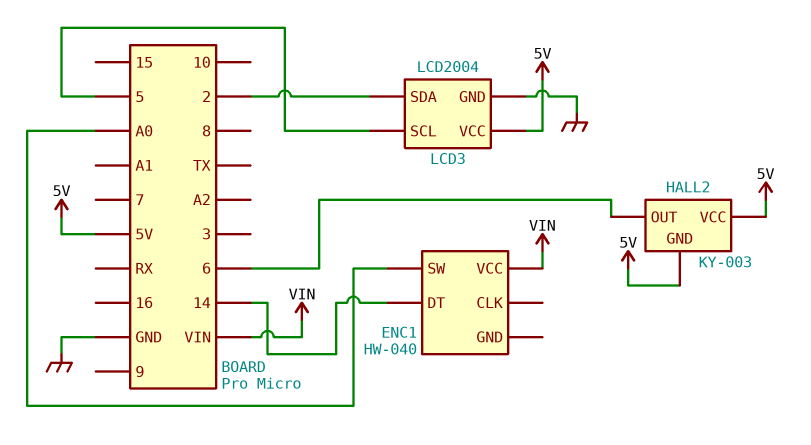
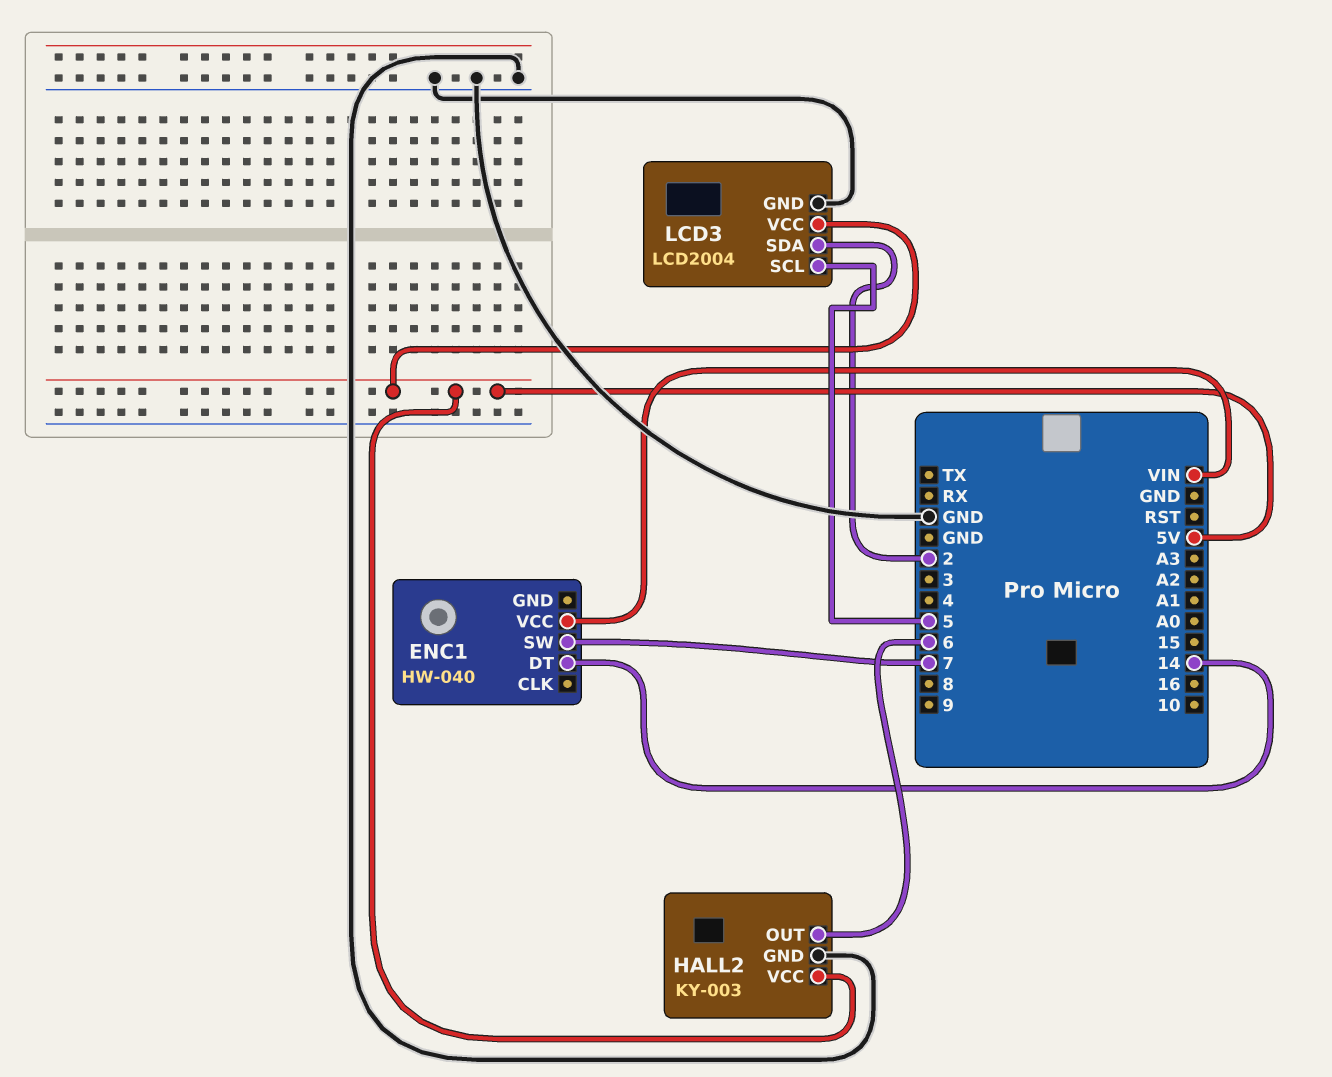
ENC1 pin SW: A0 -> 7
HALL2 pin GND: 5V -> GND

